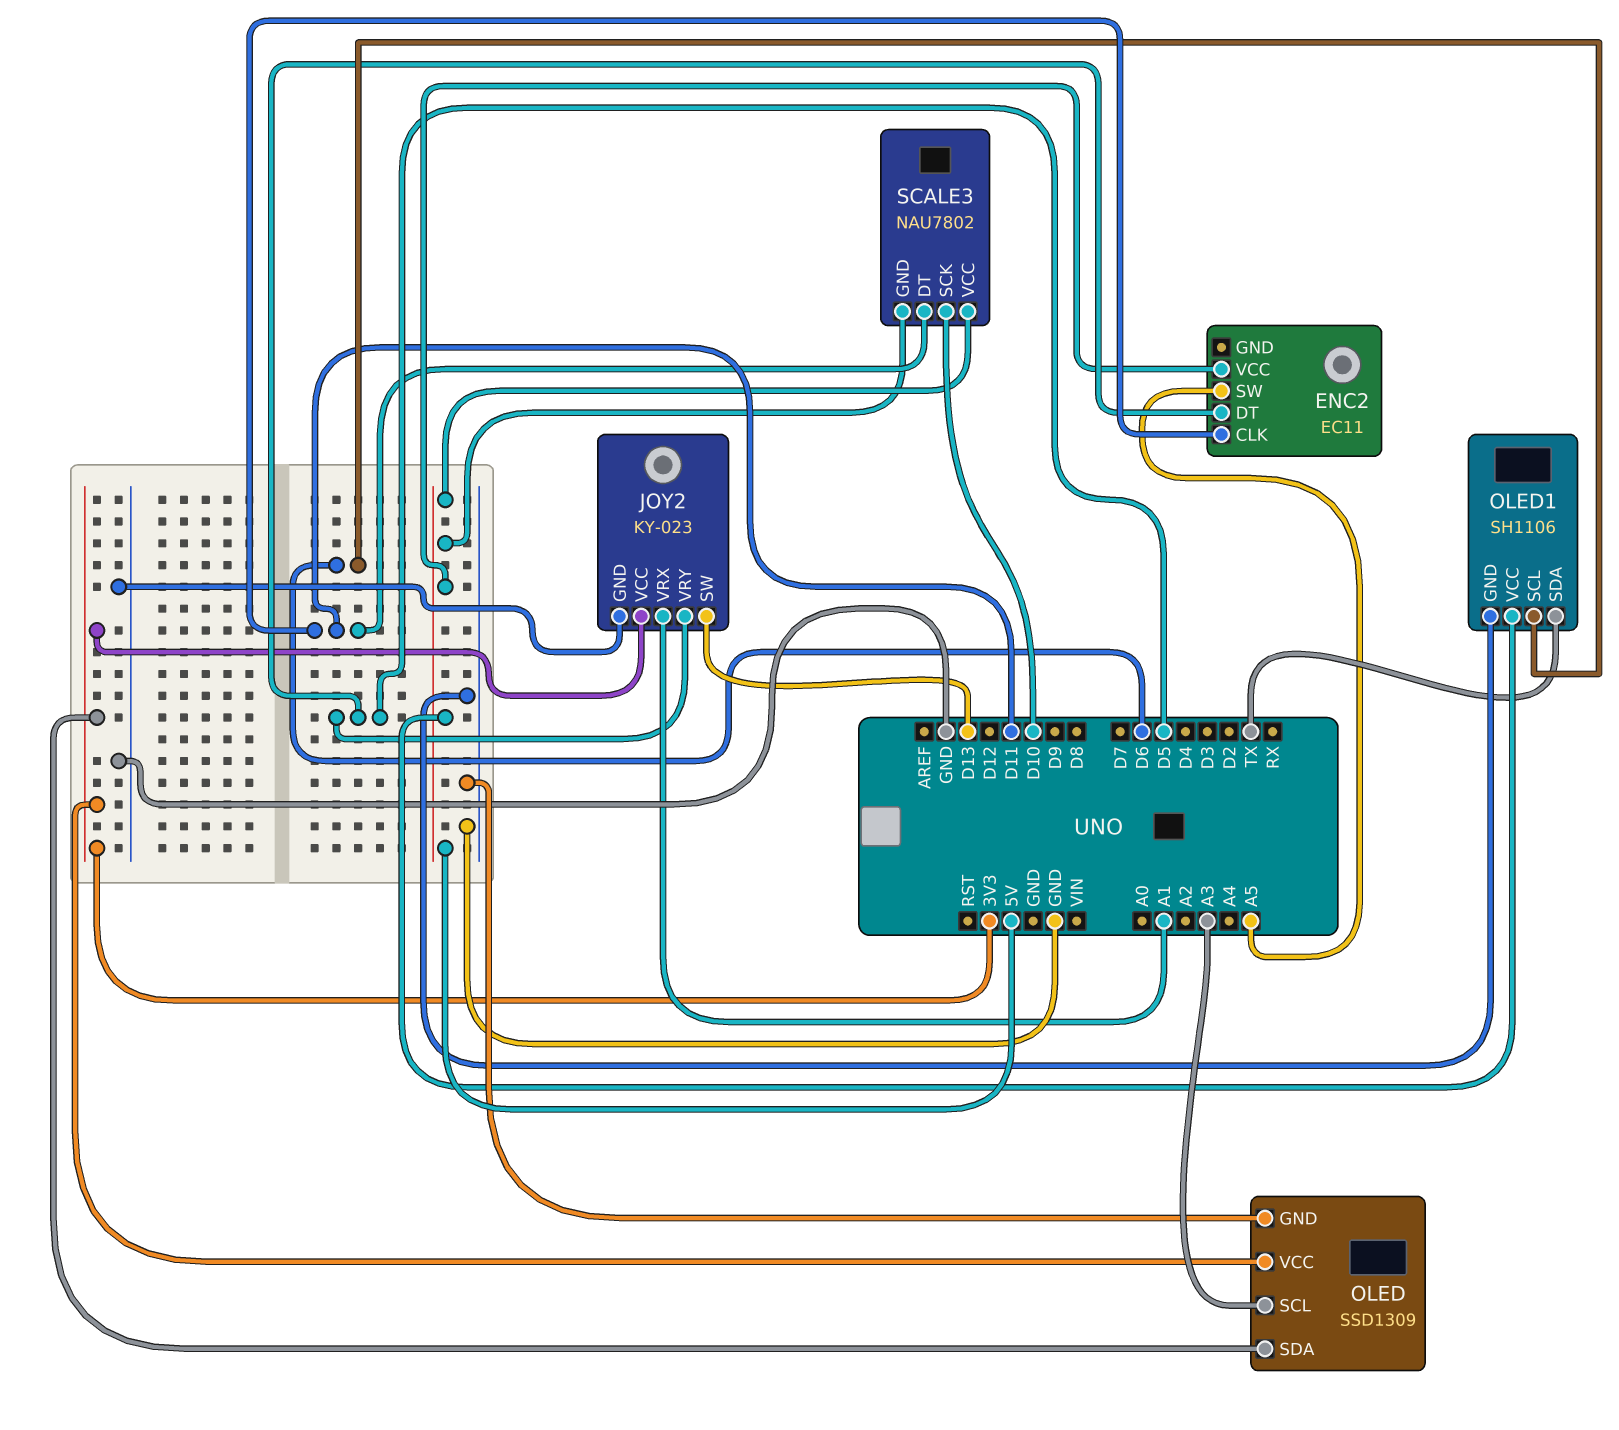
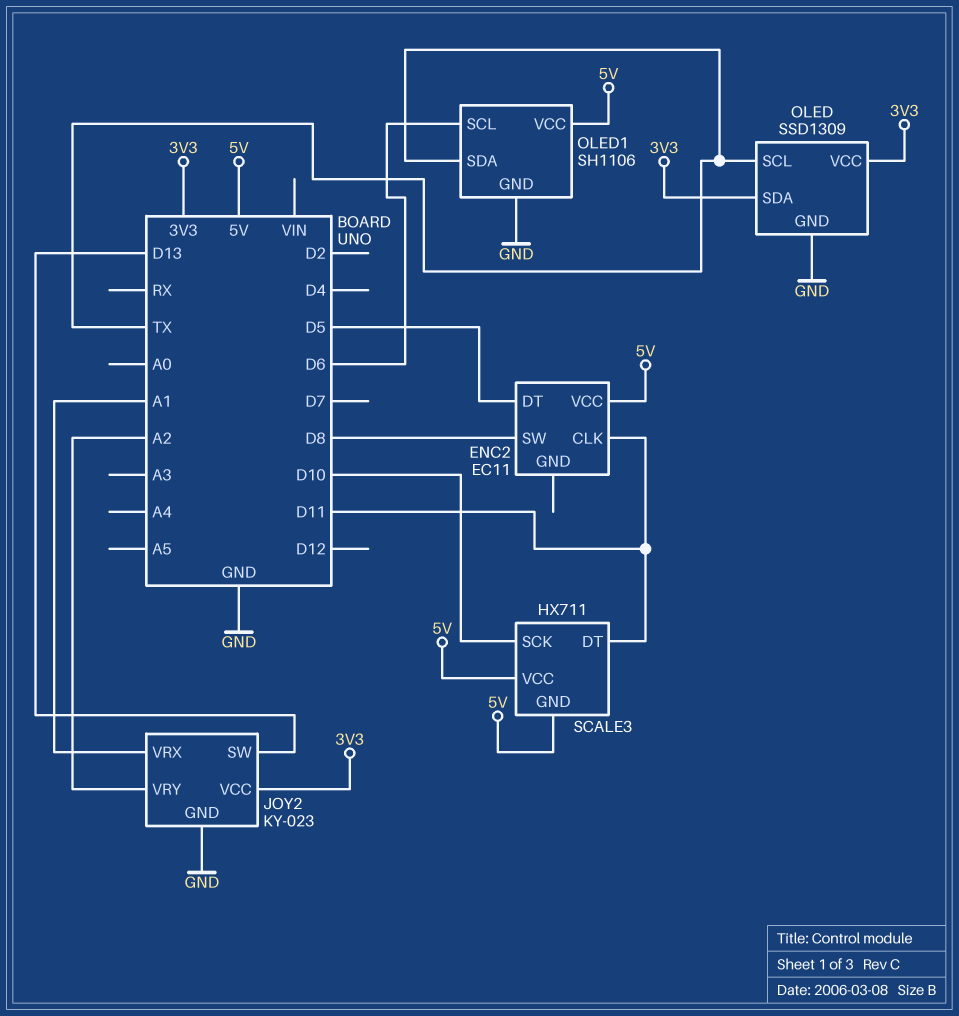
ENC2 pin SW: A5 -> D8
JOY2 pin VRY: D5 -> A2
OLED pin SCL: A3 -> TX
SCALE3: NAU7802 -> HX711

